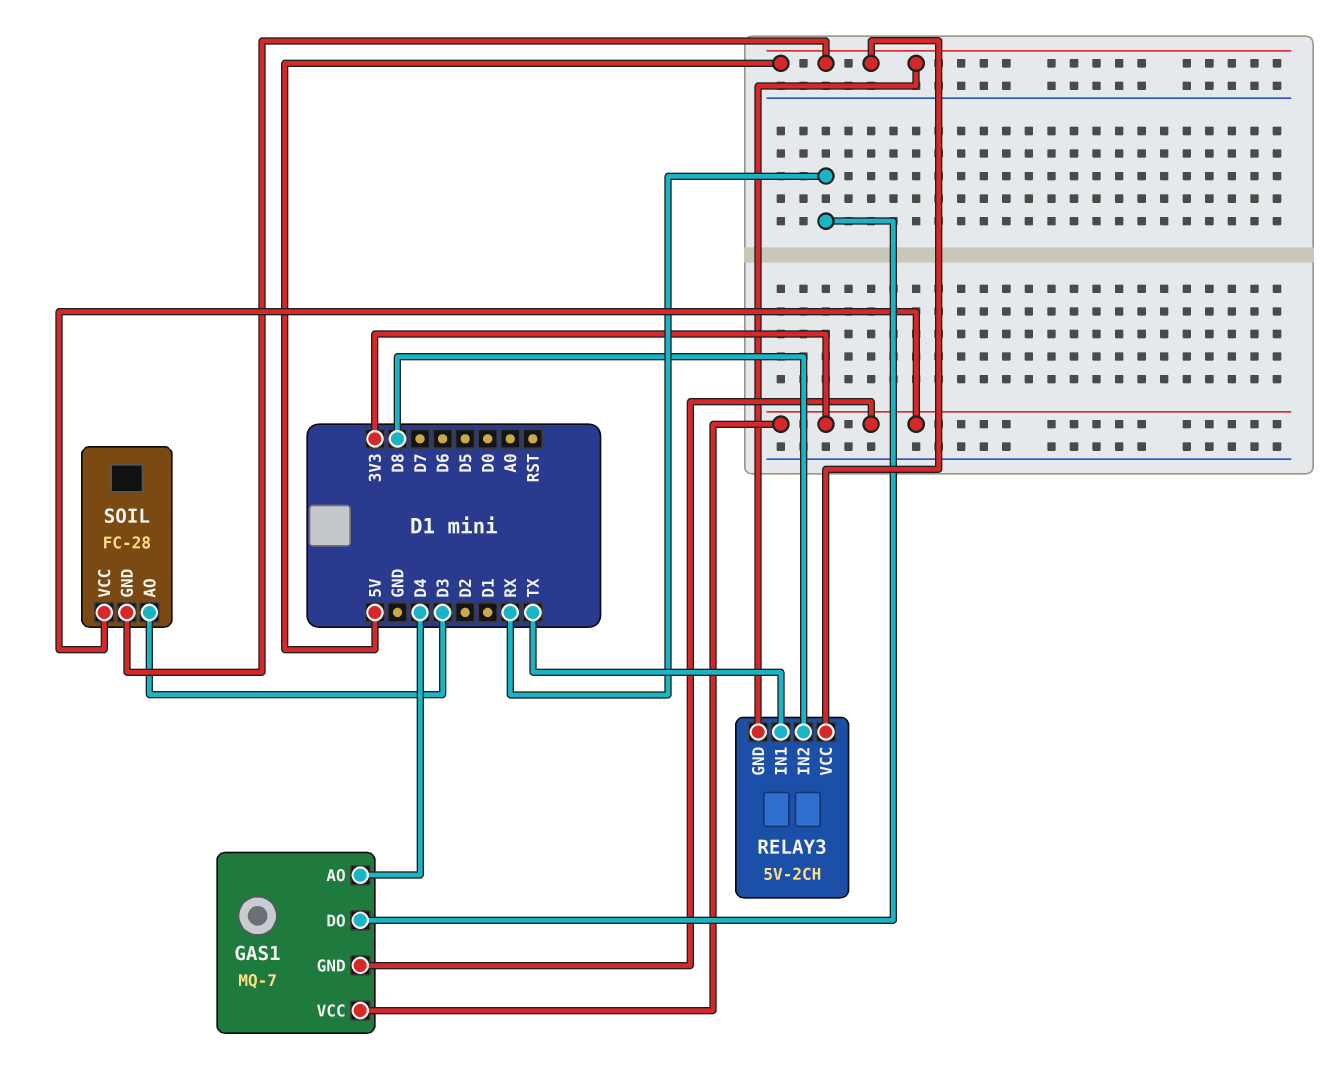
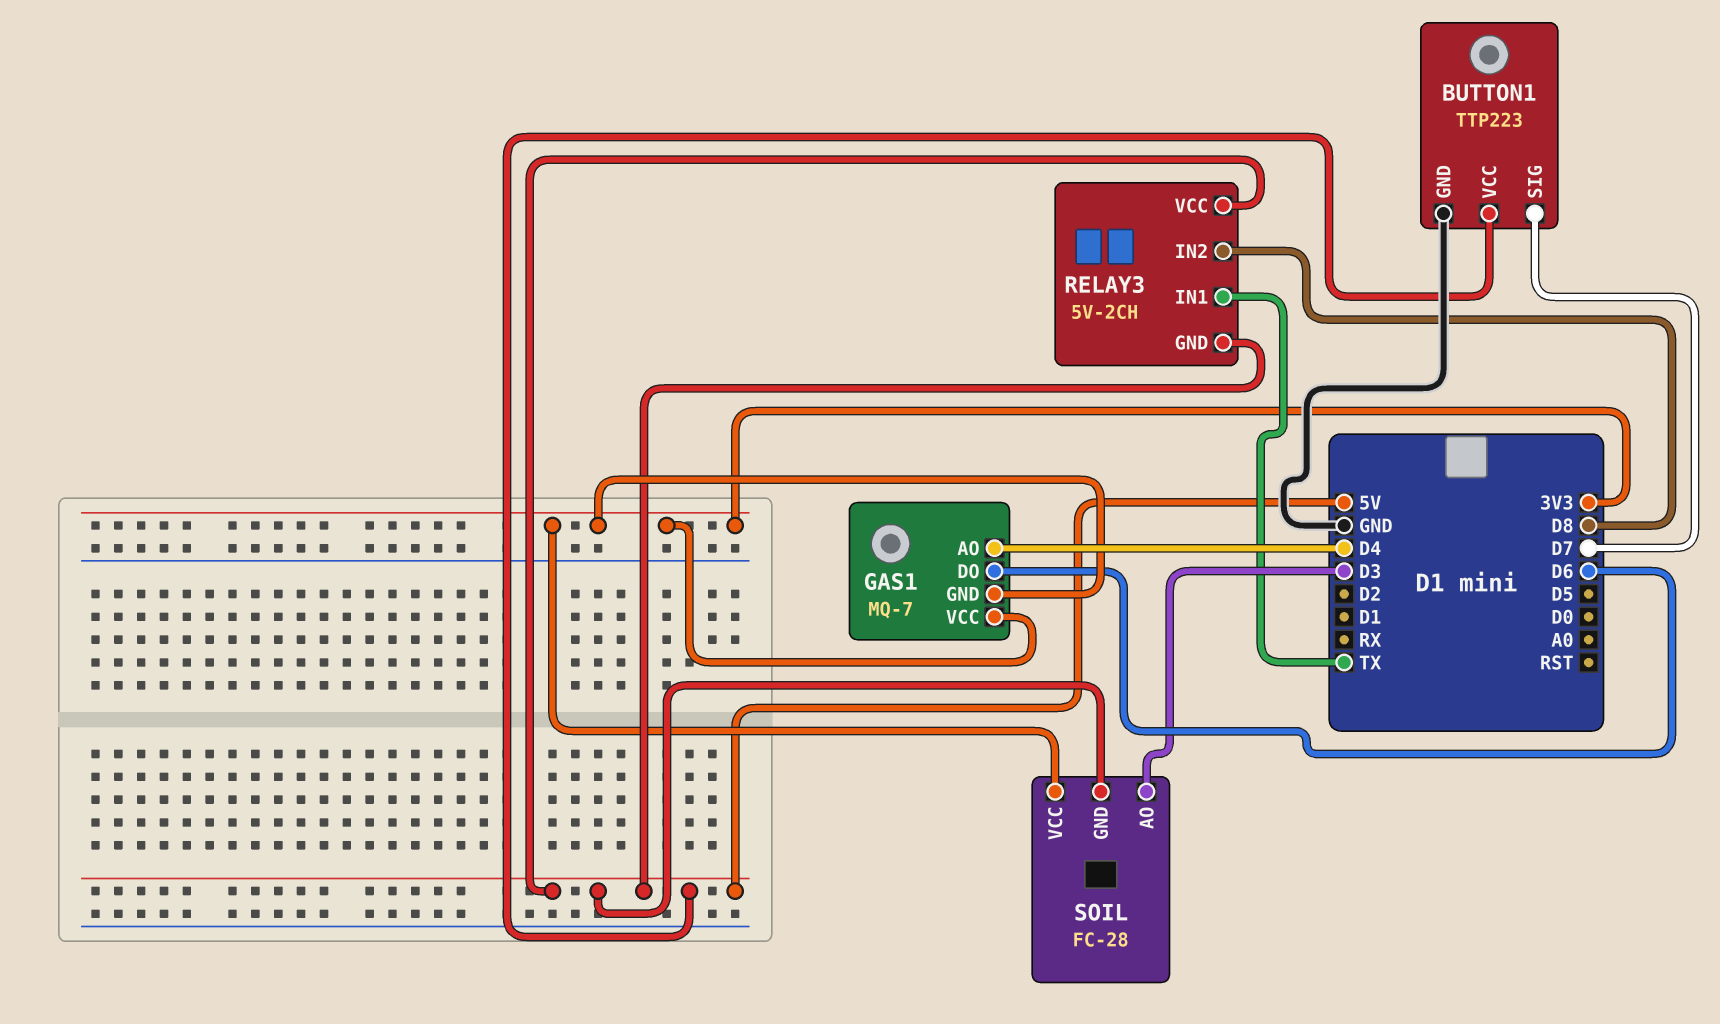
BUTTON1: none -> TTP223
BUTTON1 pin GND: none -> GND
BUTTON1 pin SIG: none -> D7
BUTTON1 pin VCC: none -> 5V
GAS1 pin DO: RX -> D6

